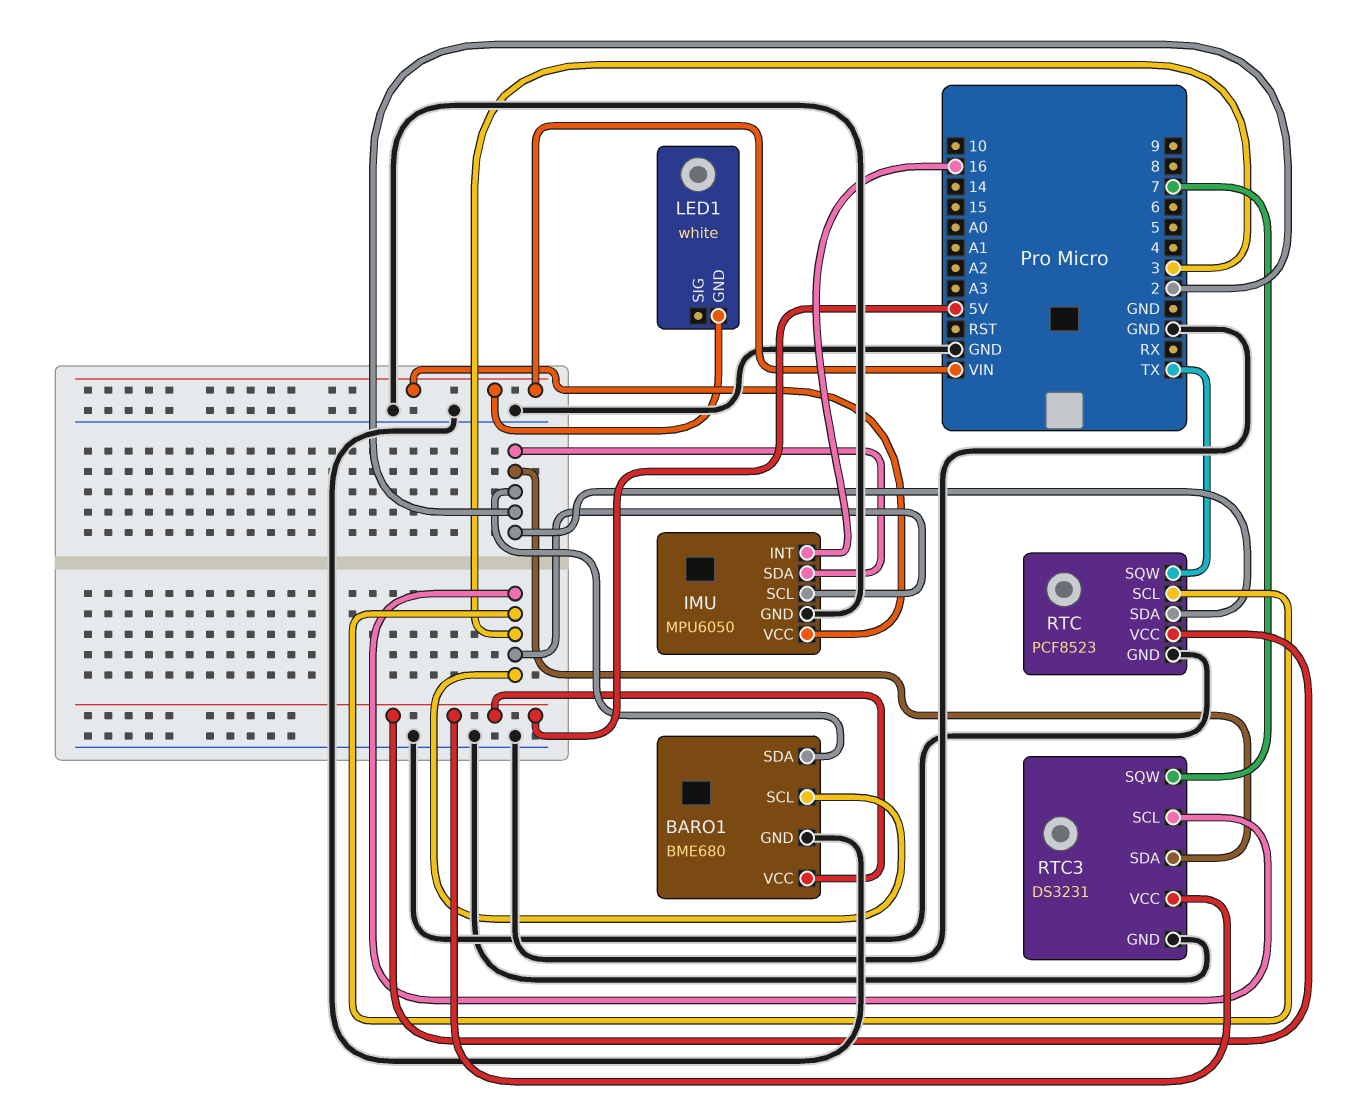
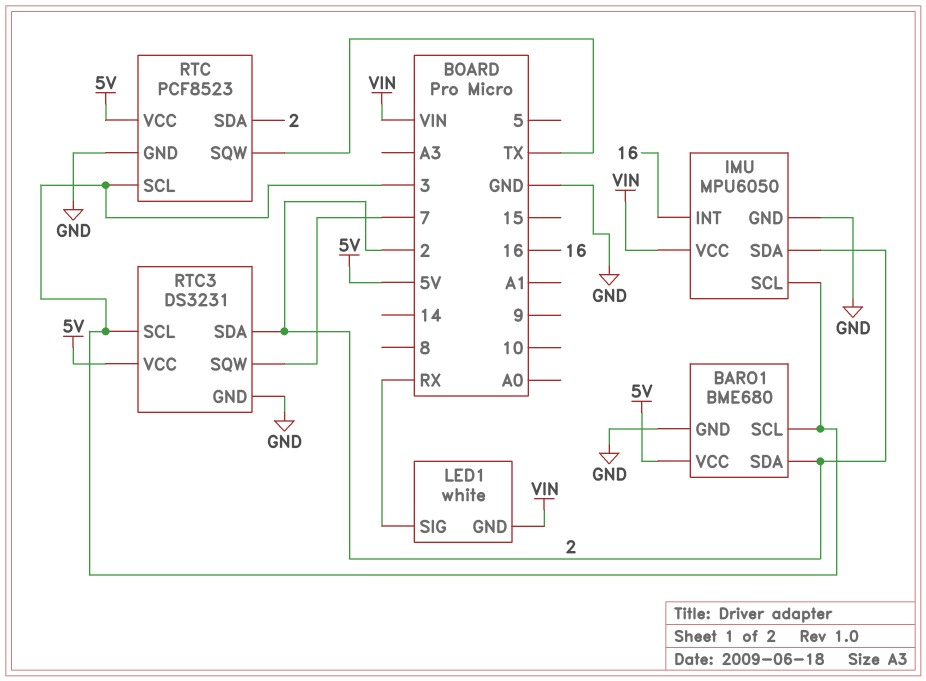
LED1 pin SIG: none -> RX

